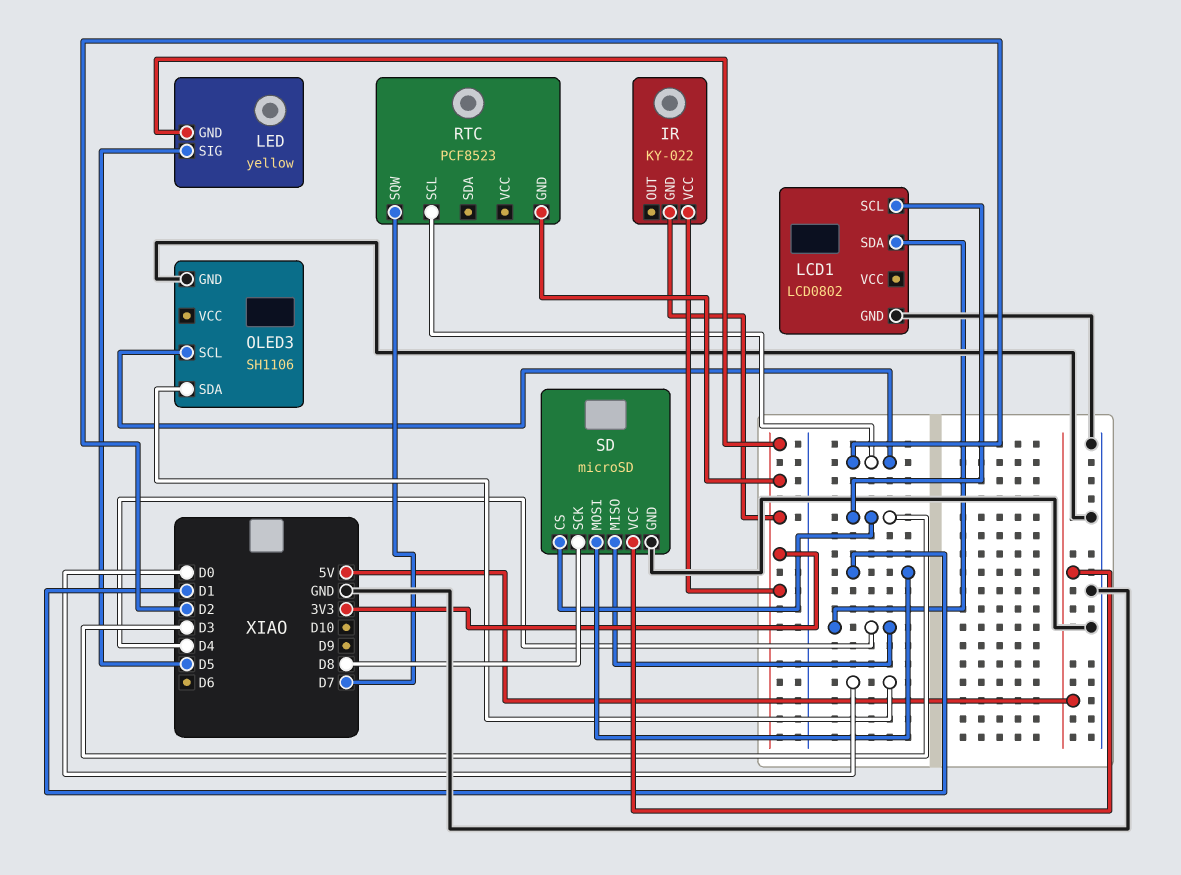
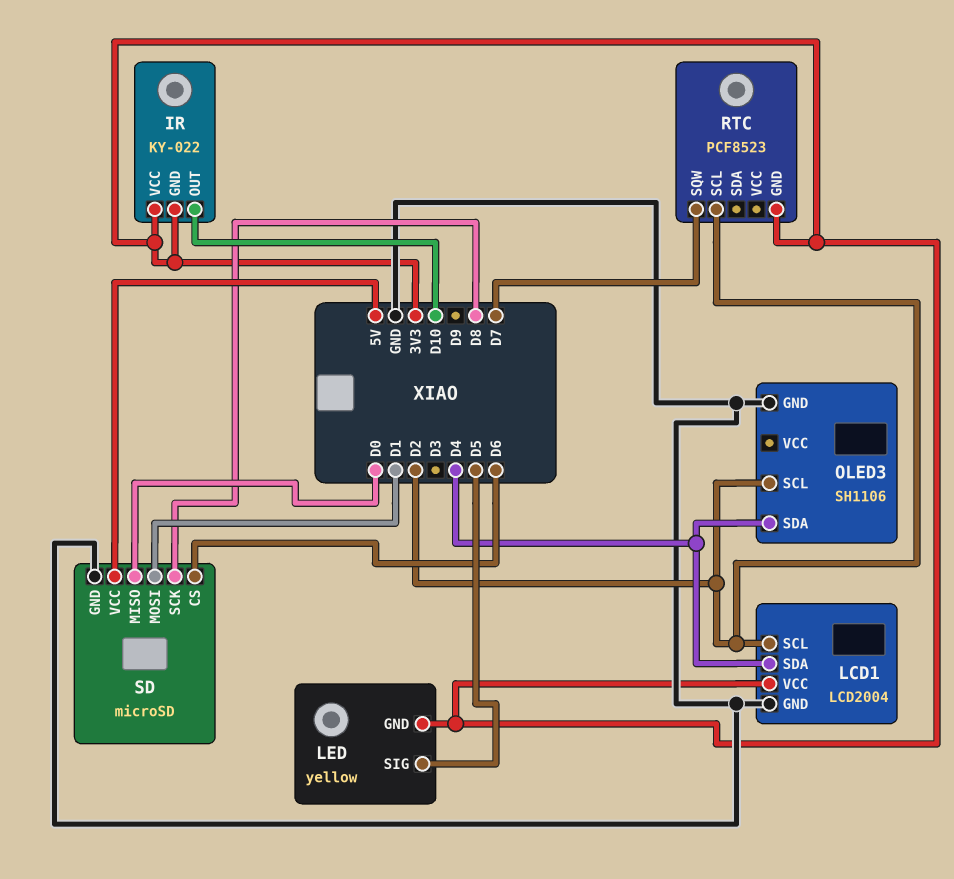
IR pin OUT: none -> D10
LCD1: LCD0802 -> LCD2004
LCD1 pin SCL: D3 -> D2
LCD1 pin VCC: none -> 3V3
OLED3 pin SDA: D0 -> D4
SD pin CS: D3 -> D6
SD pin MISO: D4 -> D0

